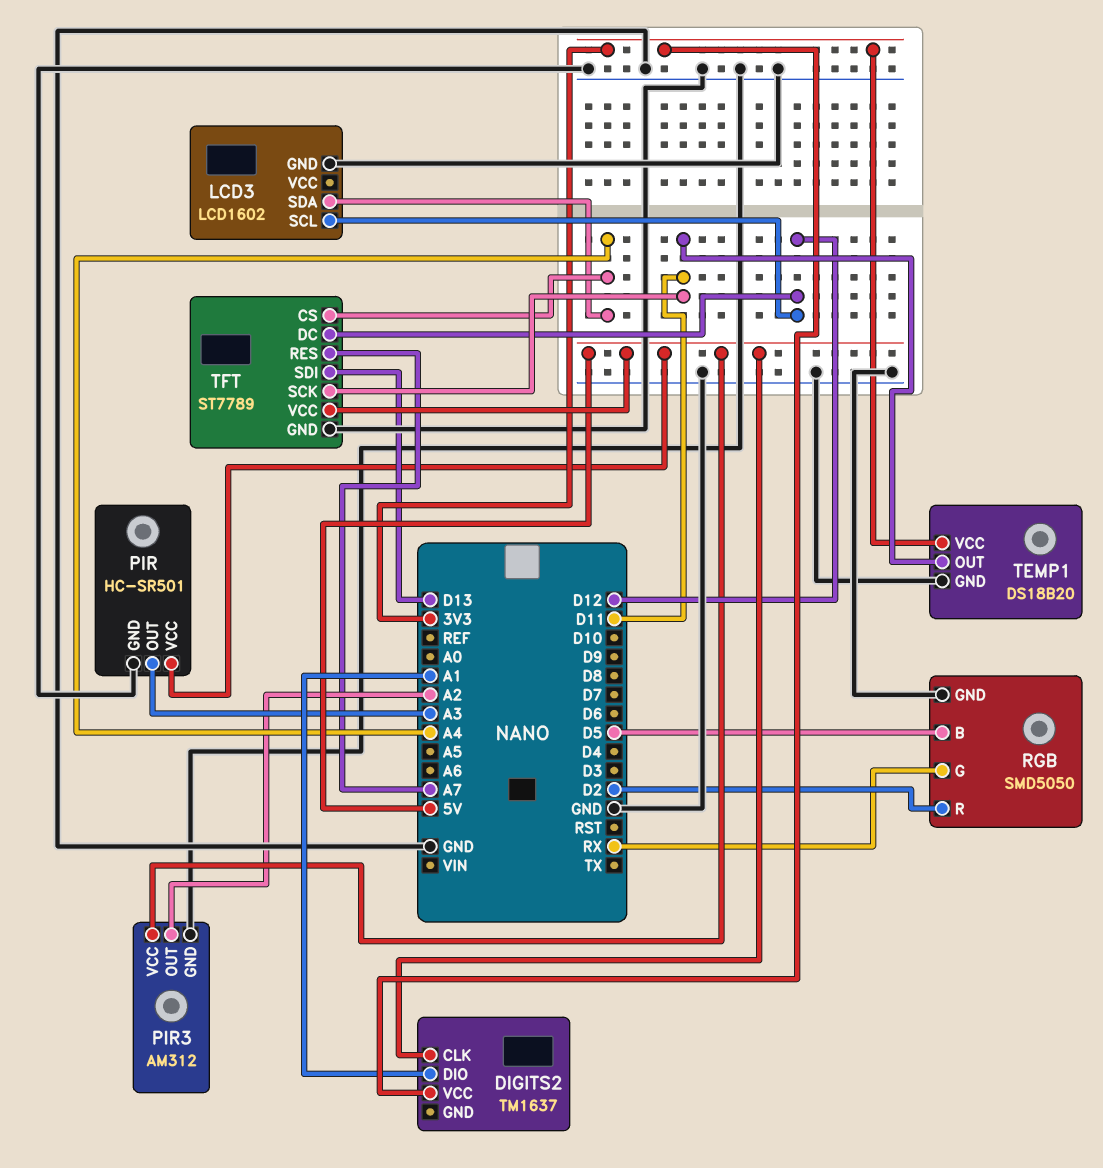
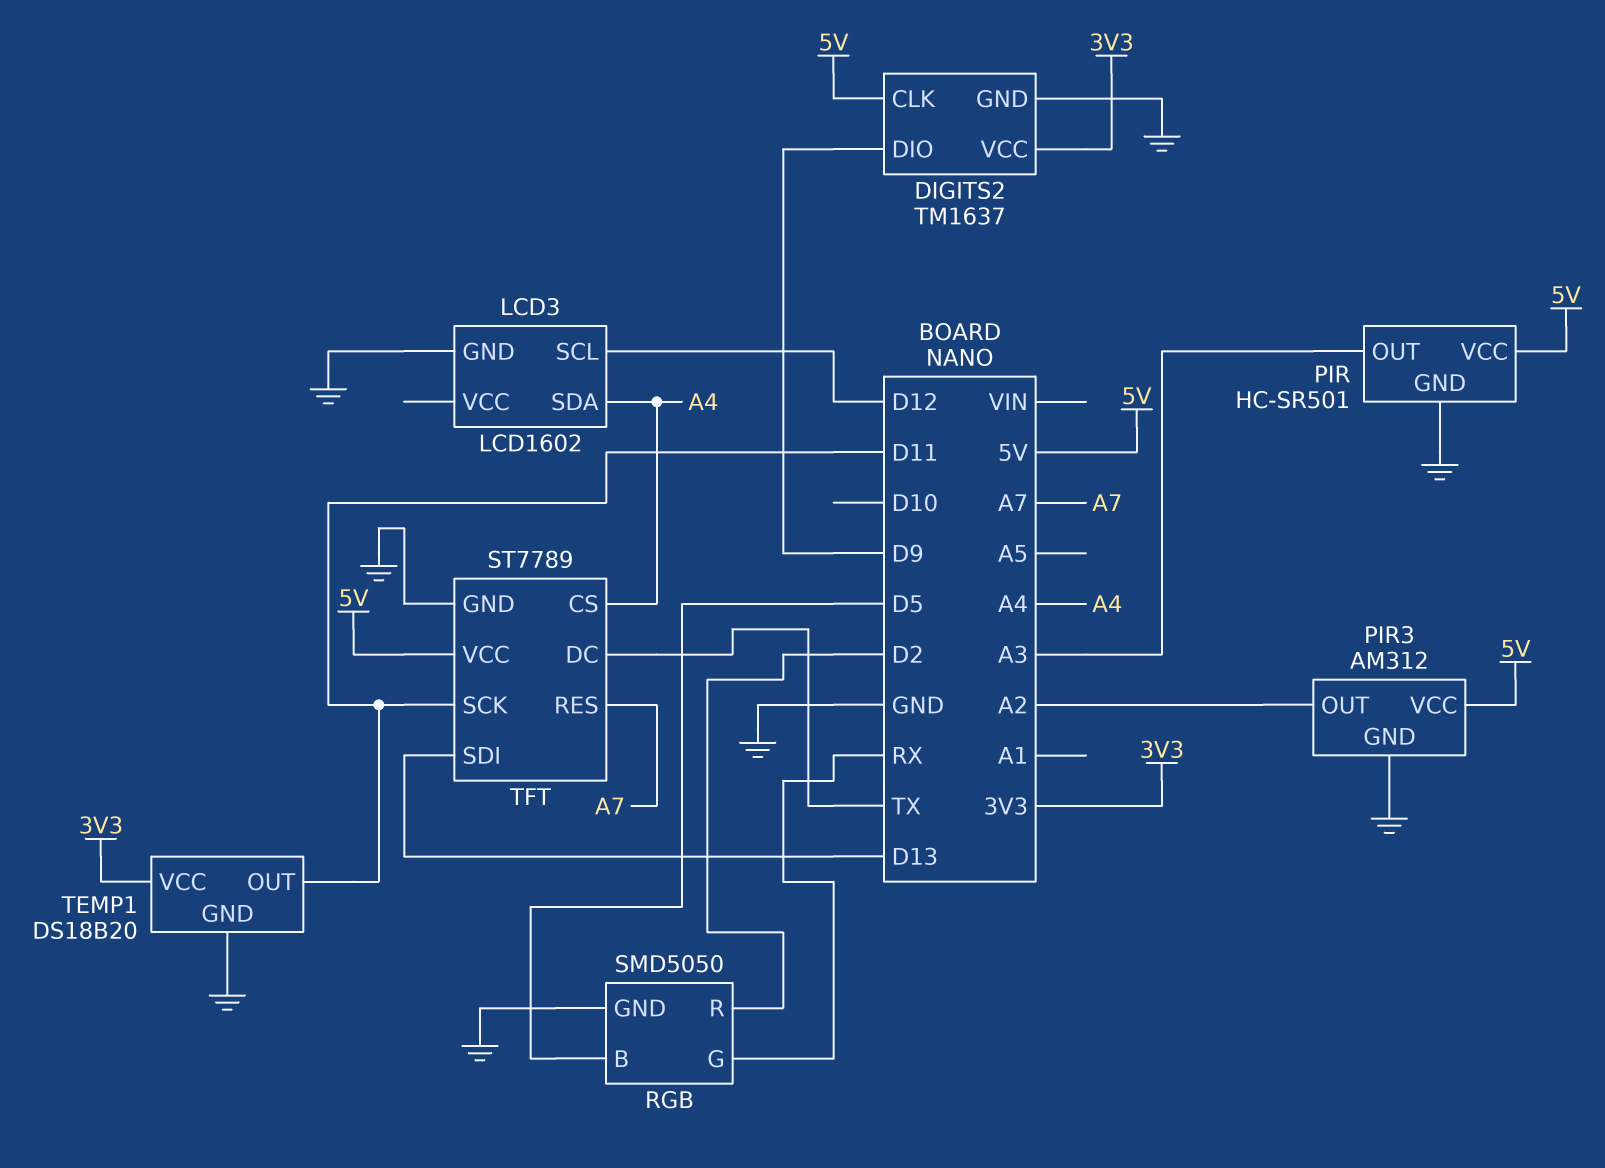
DIGITS2 pin DIO: A1 -> D9
DIGITS2 pin GND: none -> GND
TFT pin DC: D12 -> TX

